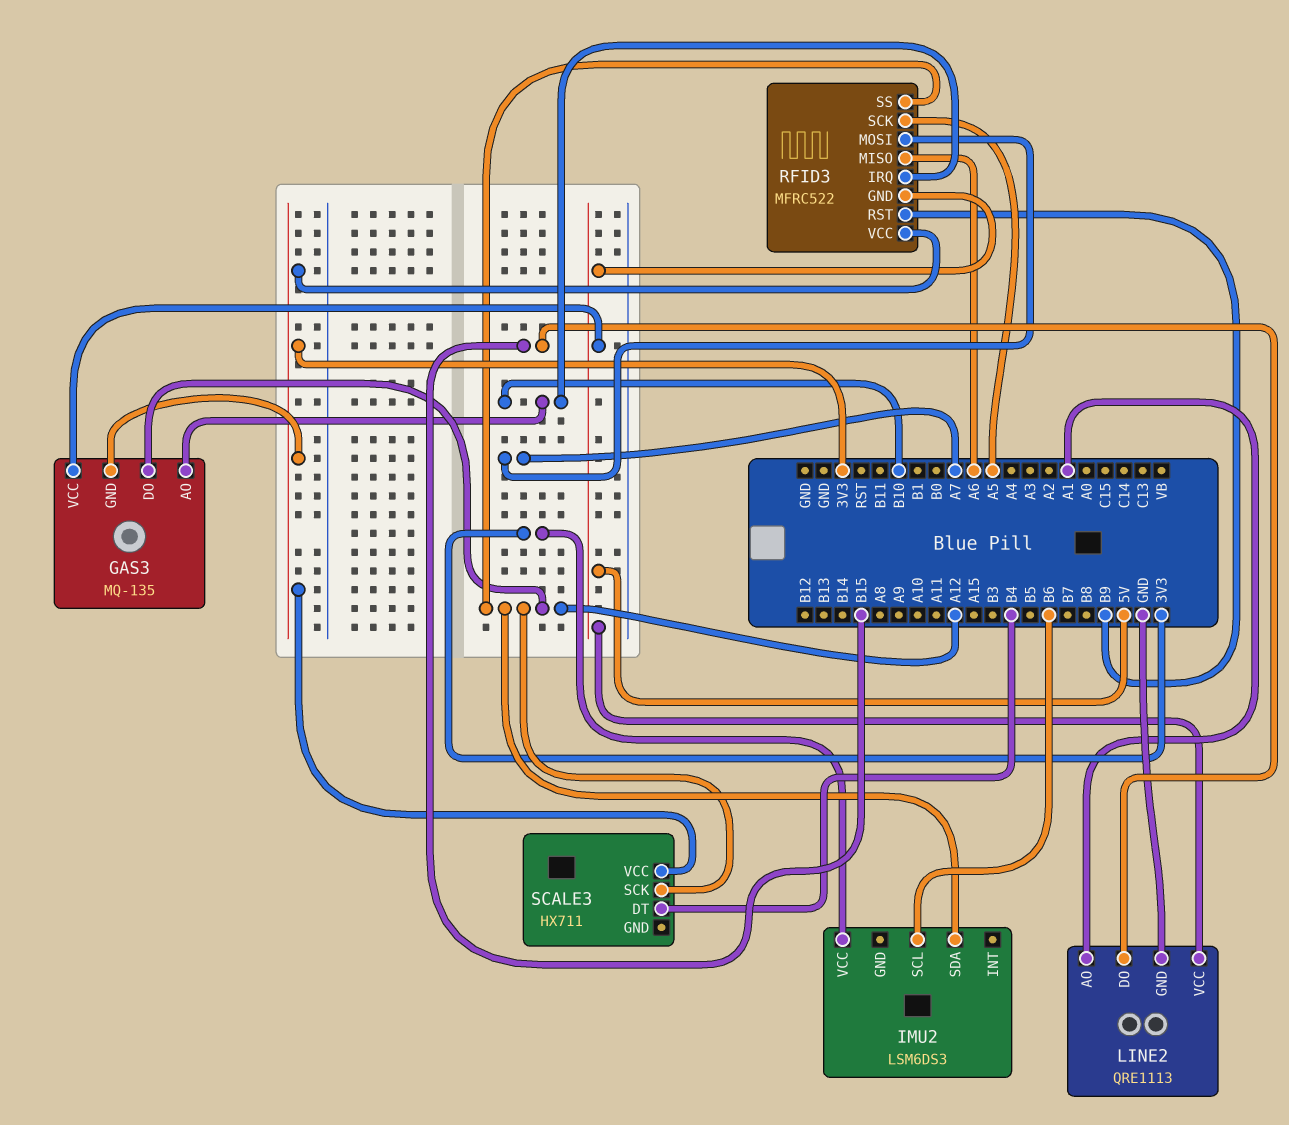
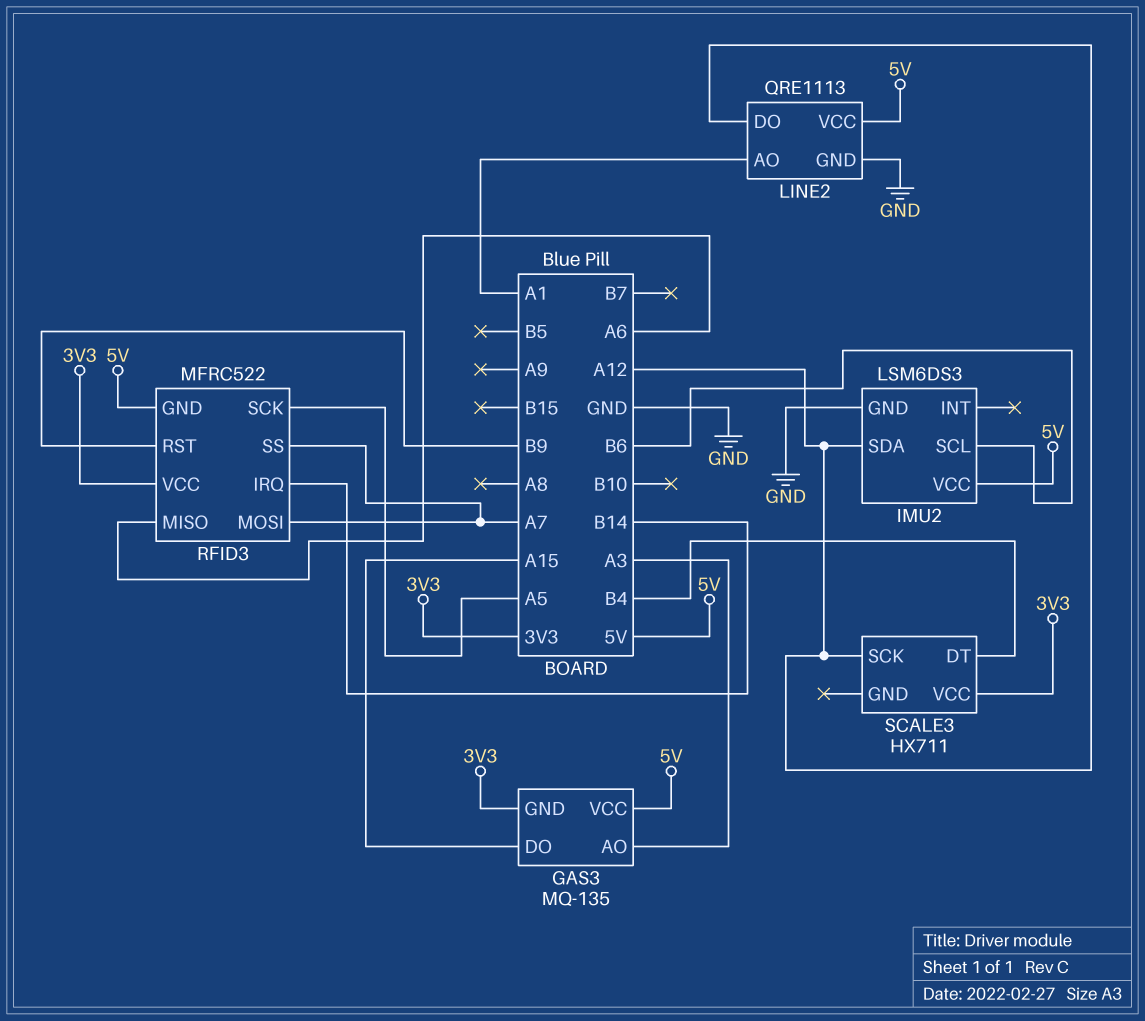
GAS3 pin AO: B10 -> A3
GAS3 pin DO: A12 -> A15
IMU2 pin GND: none -> GND
IMU2 pin VCC: 3V3 -> 5V
LINE2 pin DO: B15 -> A12
RFID3 pin IRQ: B10 -> B14
RFID3 pin SS: A12 -> A7

